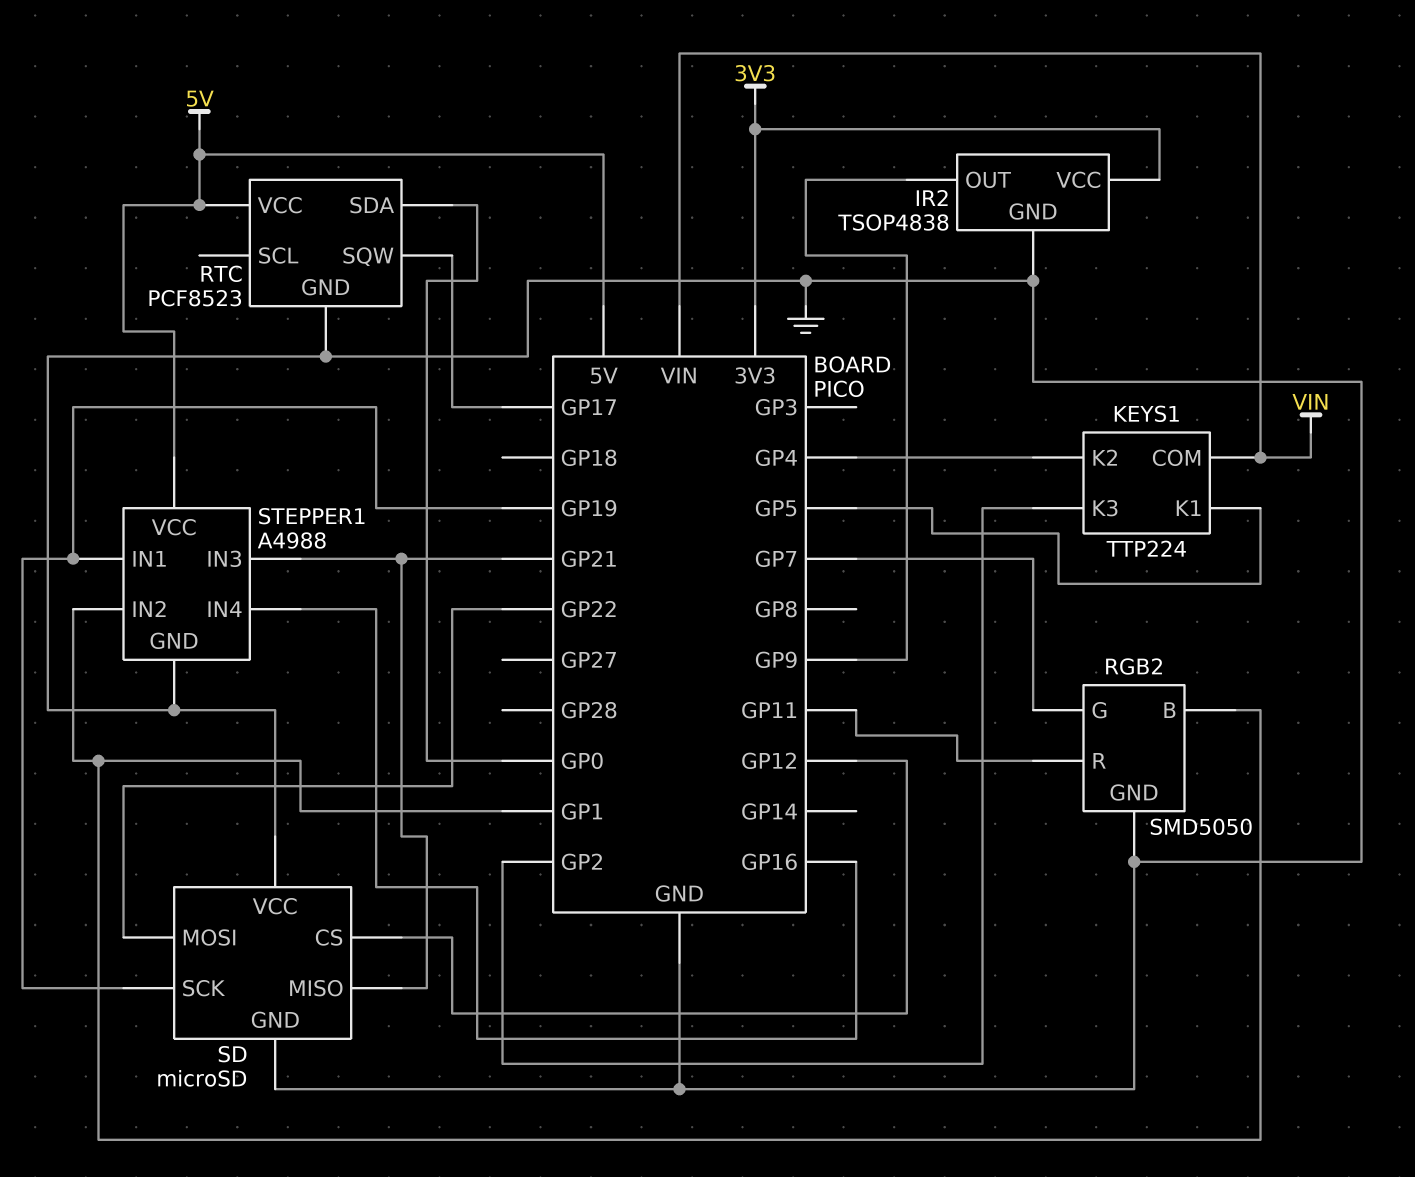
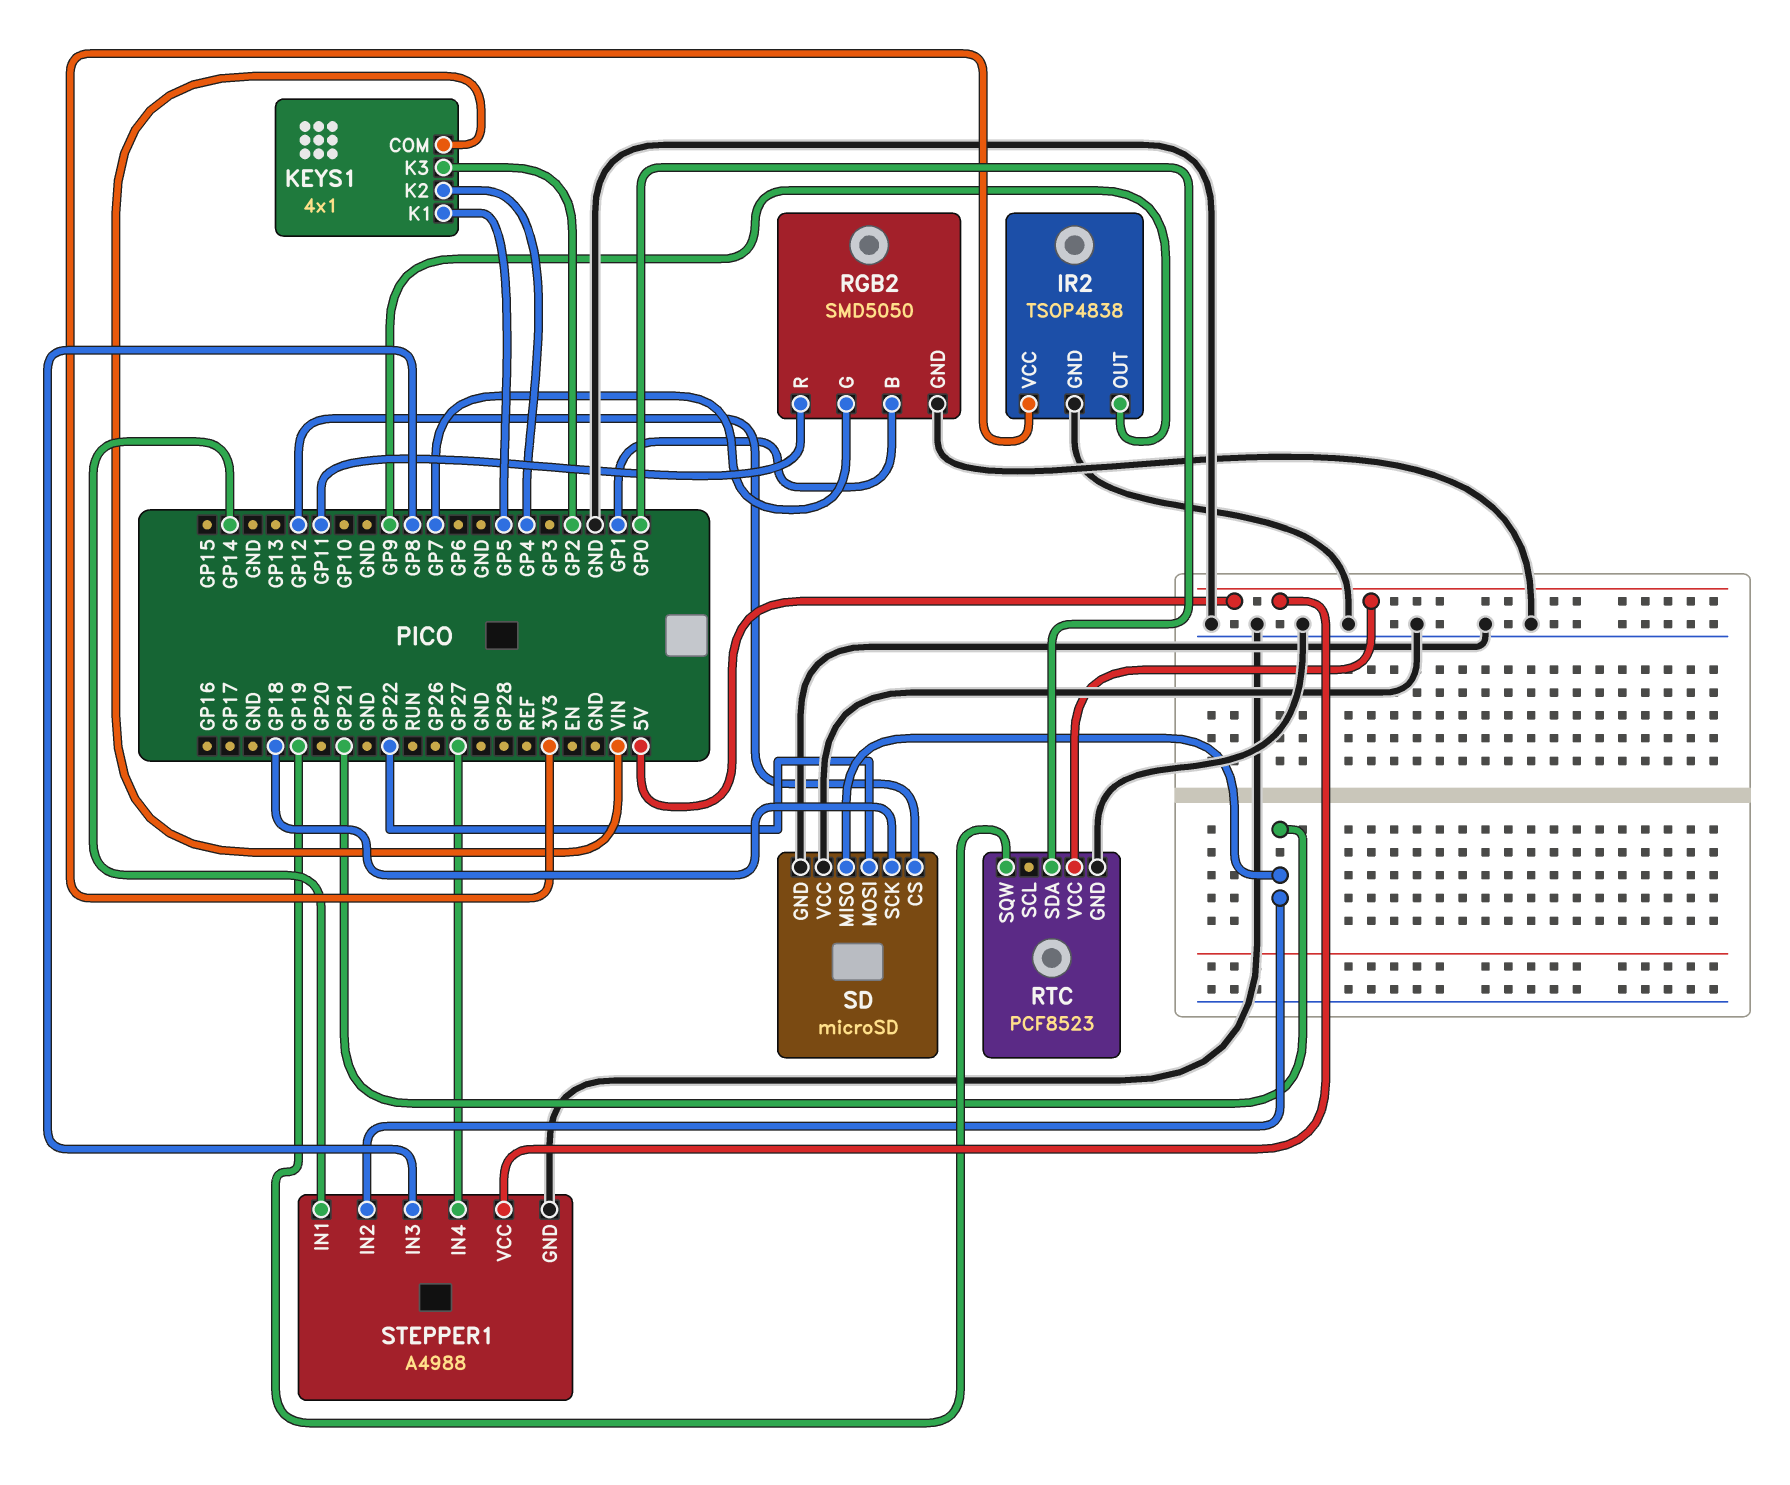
KEYS1: TTP224 -> 4x1
RTC pin SQW: GP17 -> GP19
SD pin SCK: GP19 -> GP18
STEPPER1 pin IN1: GP19 -> GP14
STEPPER1 pin IN2: GP1 -> GP21
STEPPER1 pin IN3: GP21 -> GP8
STEPPER1 pin IN4: GP16 -> GP27

